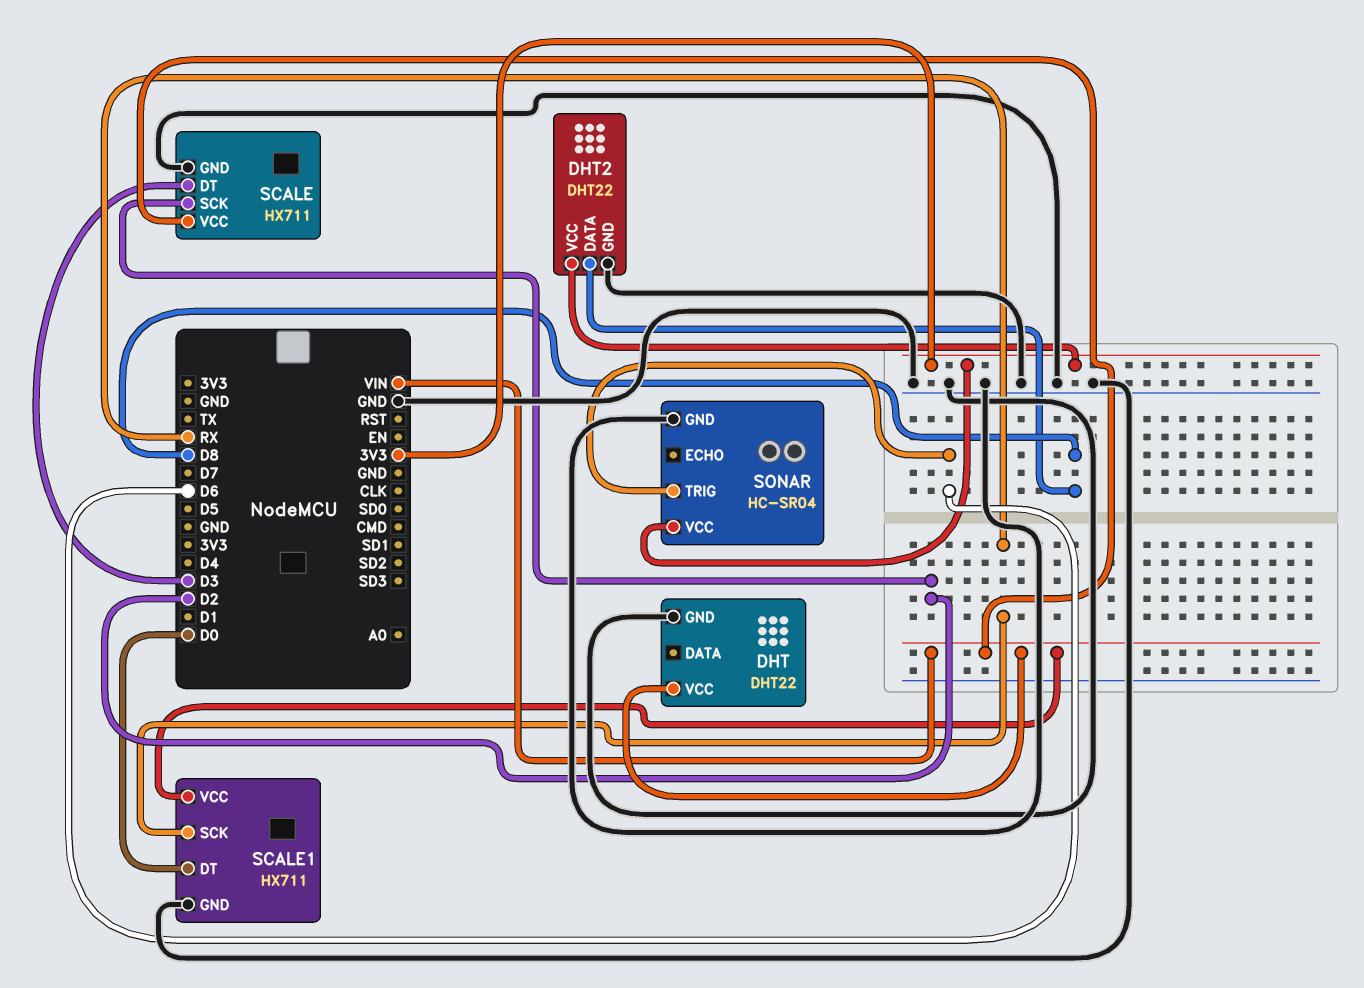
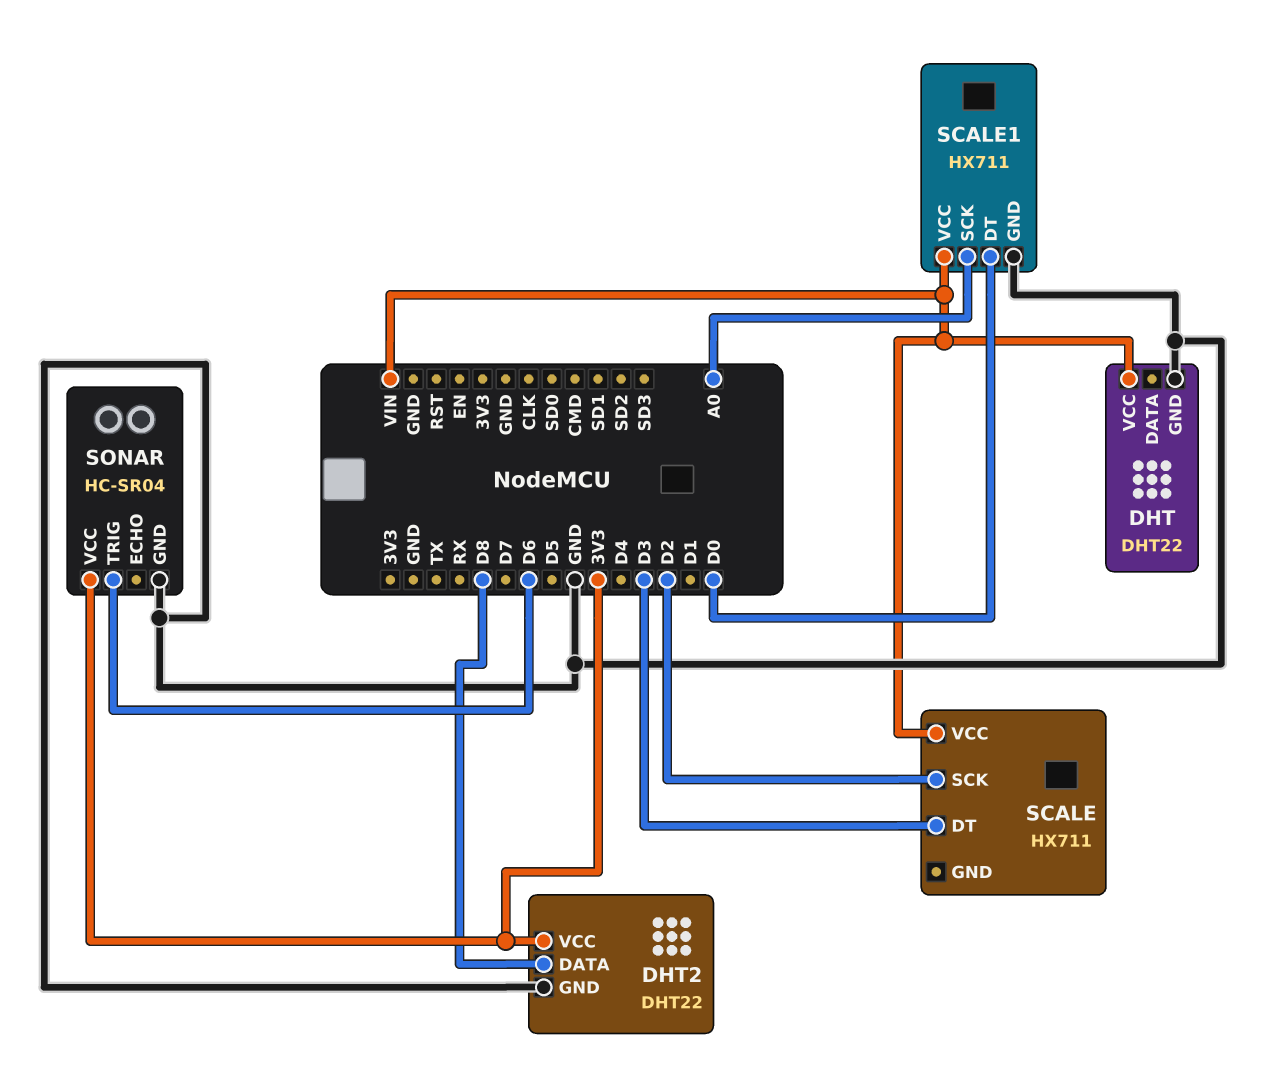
SCALE pin GND: GND -> none
SCALE1 pin SCK: RX -> A0

